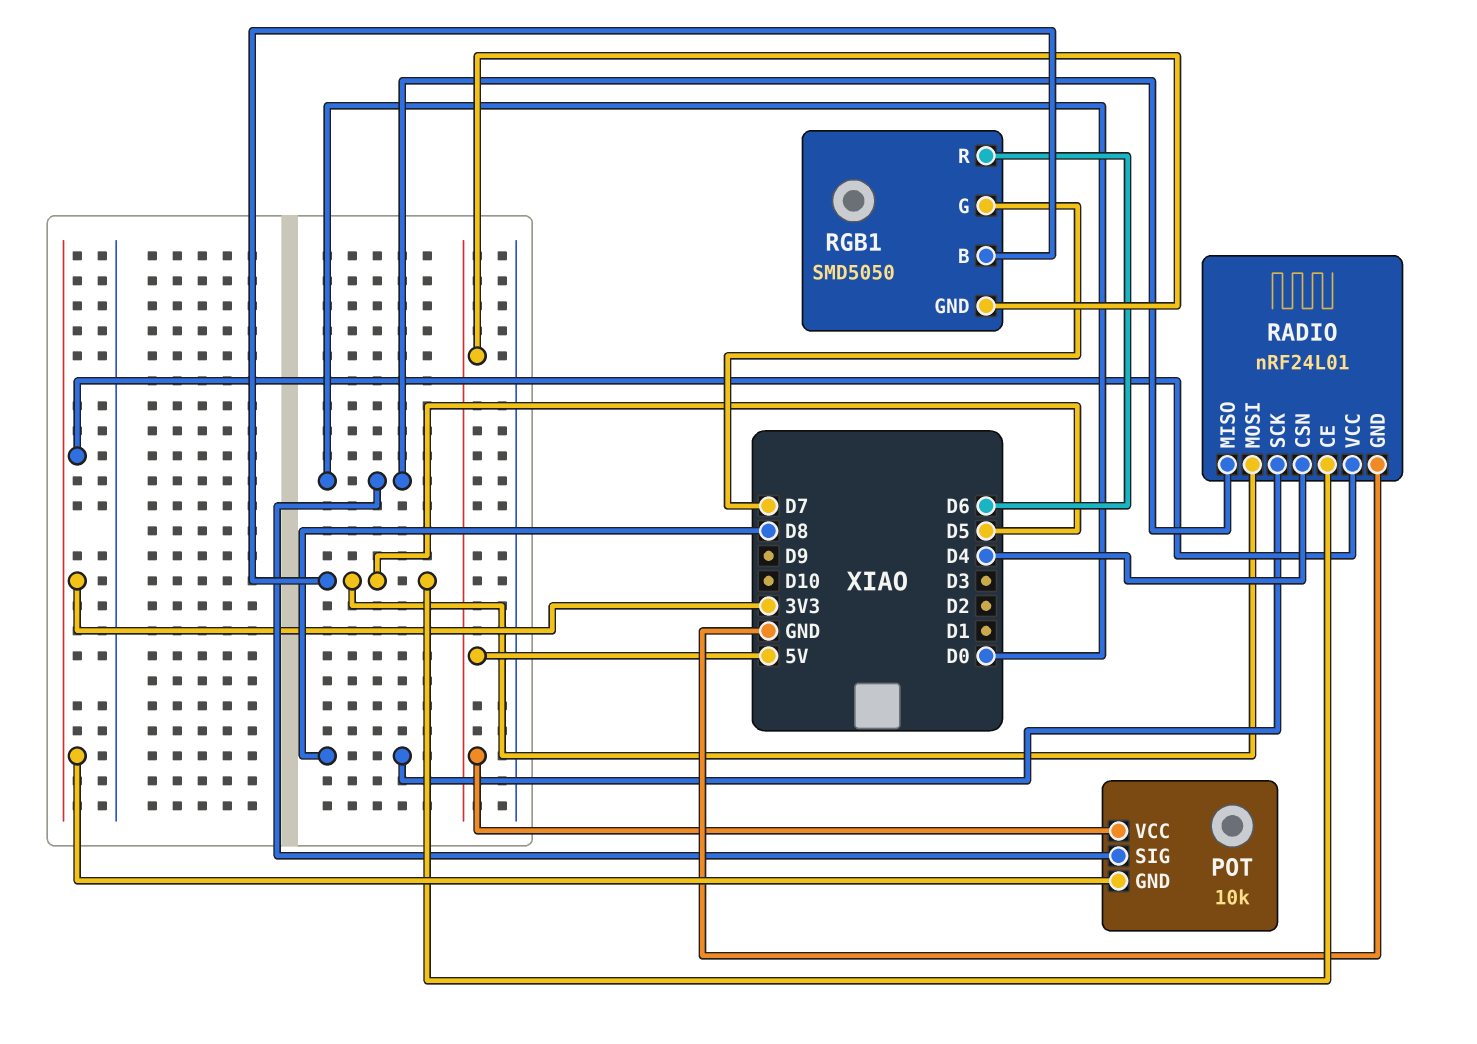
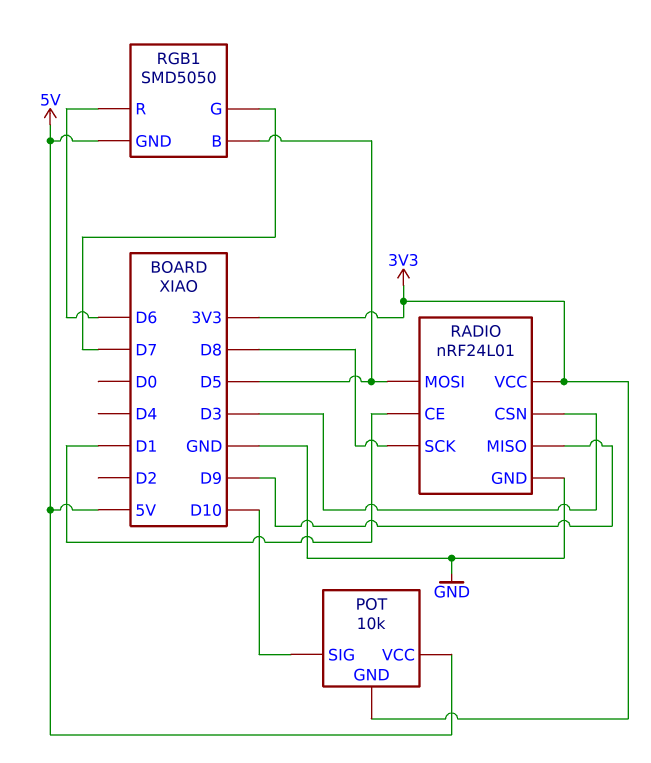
POT pin SIG: D0 -> D10
RADIO pin CE: D5 -> D1
RADIO pin CSN: D4 -> D3
RADIO pin MISO: D0 -> D9

